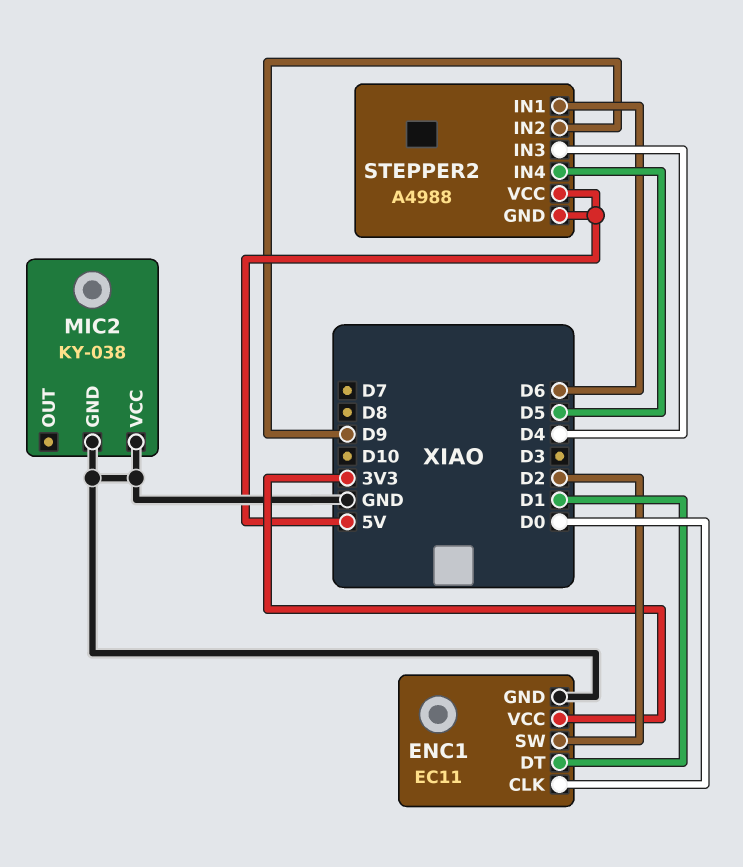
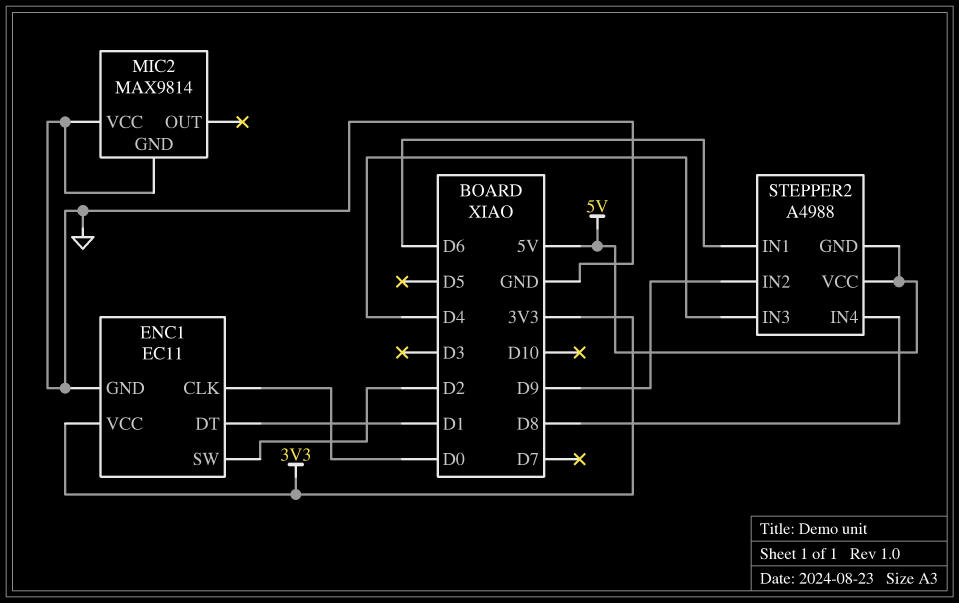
MIC2: KY-038 -> MAX9814
STEPPER2 pin IN4: D5 -> D8

